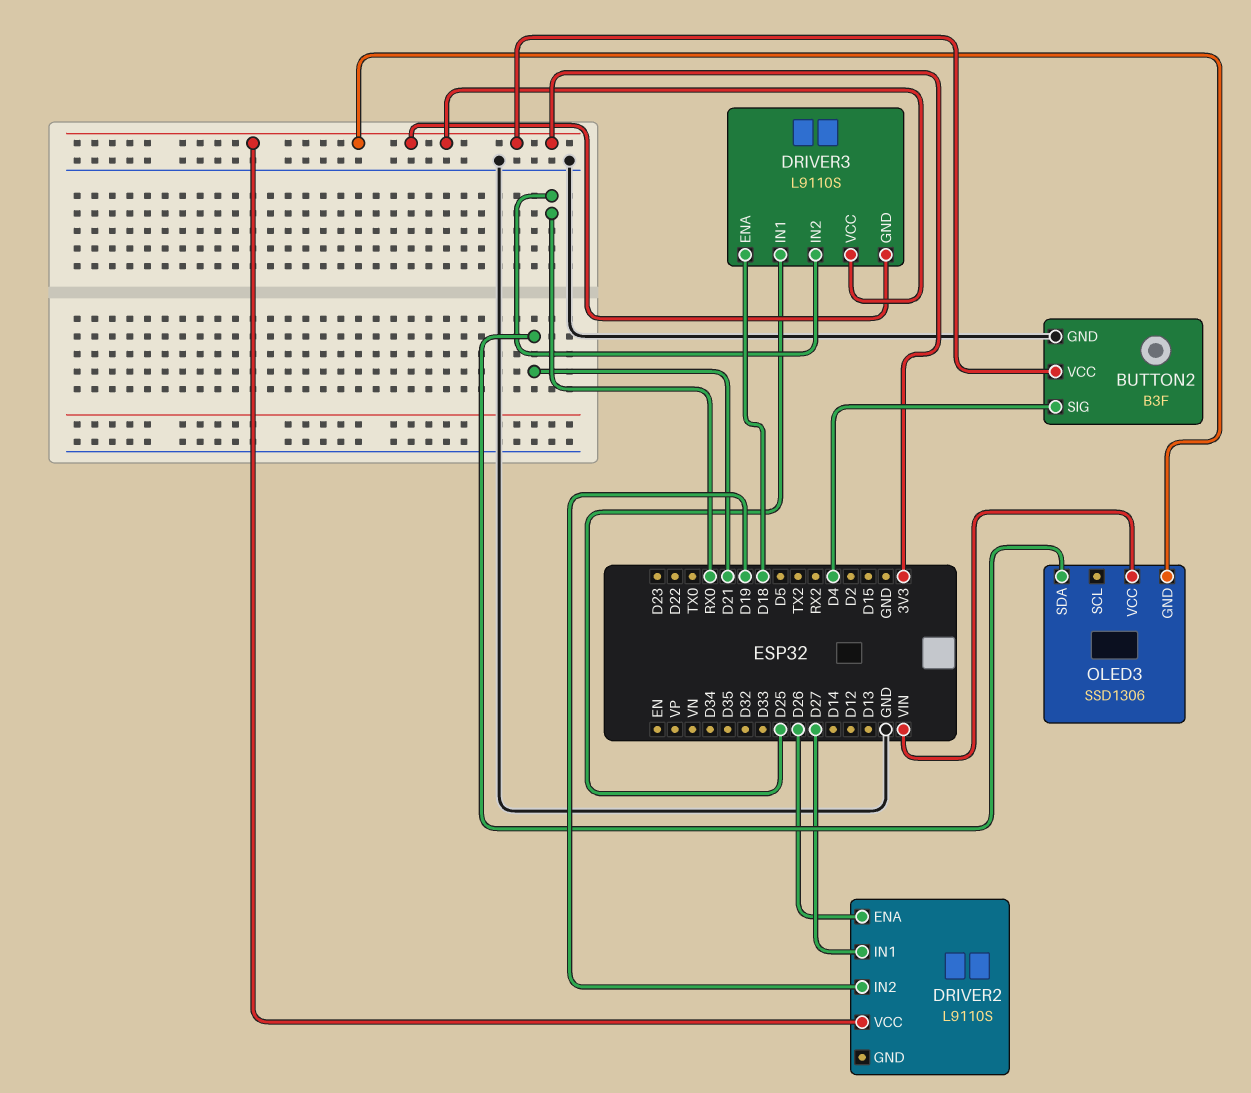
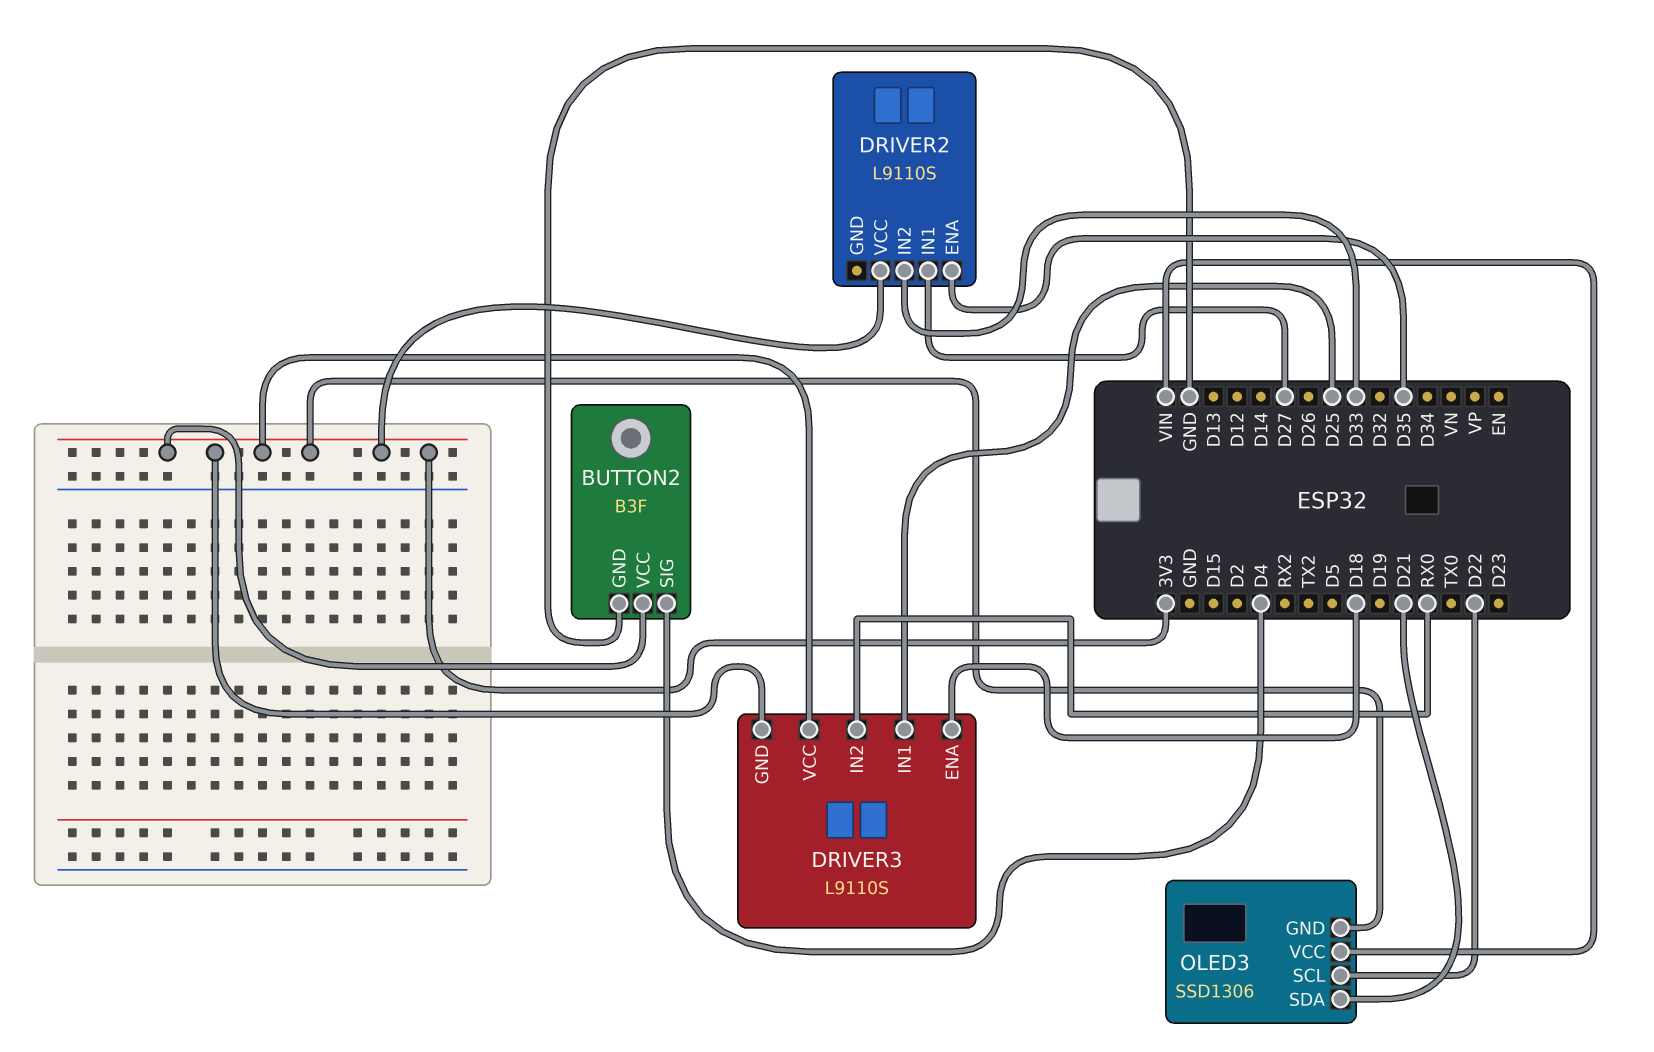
DRIVER2 pin ENA: D26 -> D35
DRIVER2 pin IN2: D19 -> D33
OLED3 pin SCL: none -> D22

